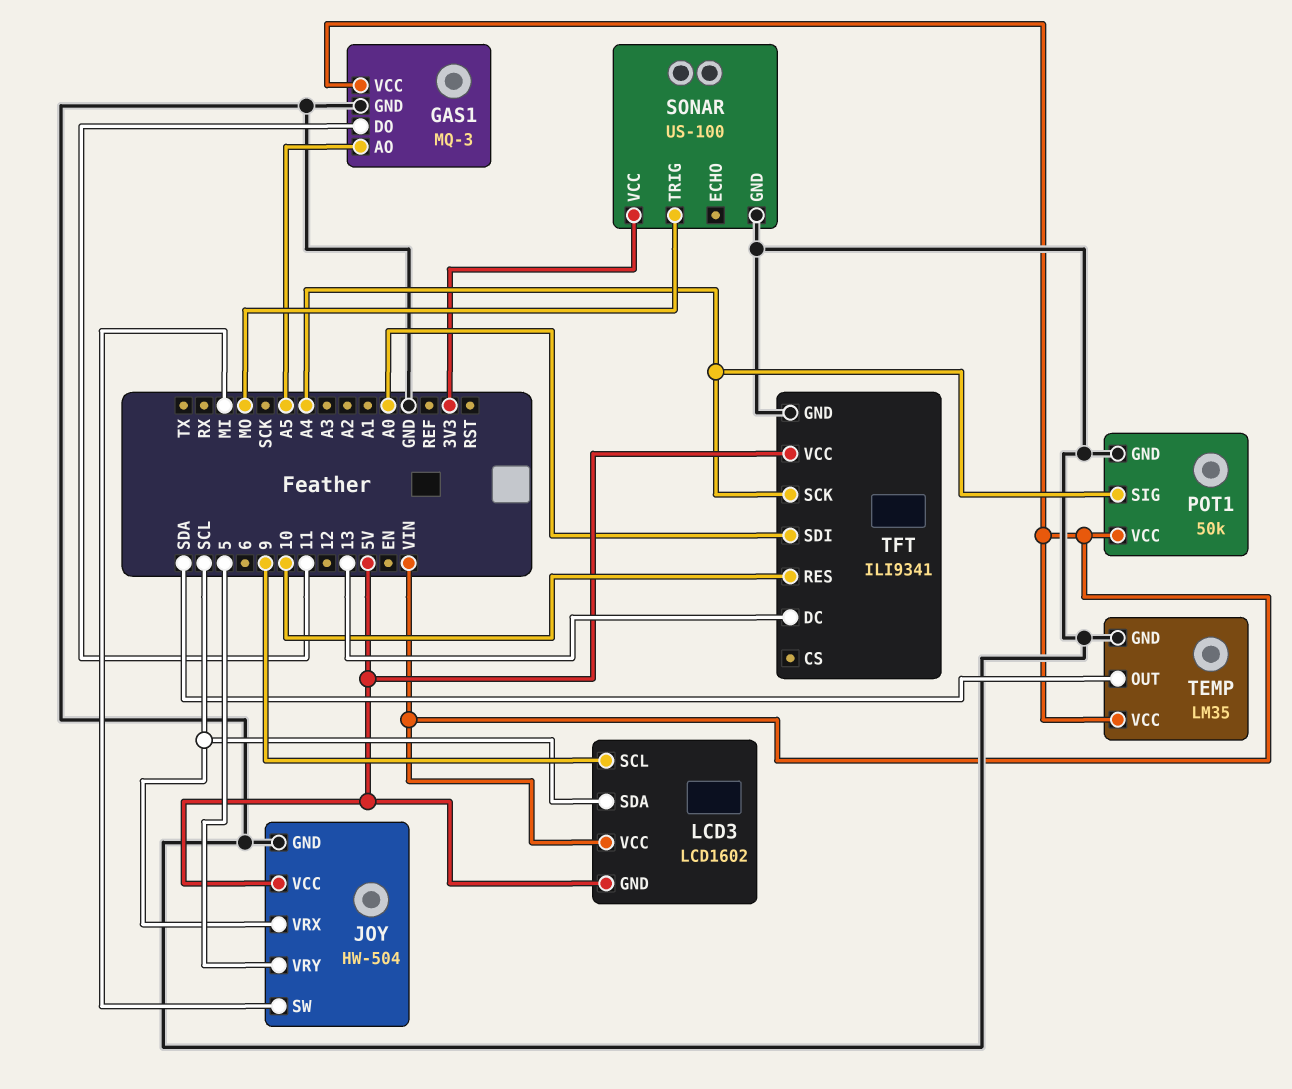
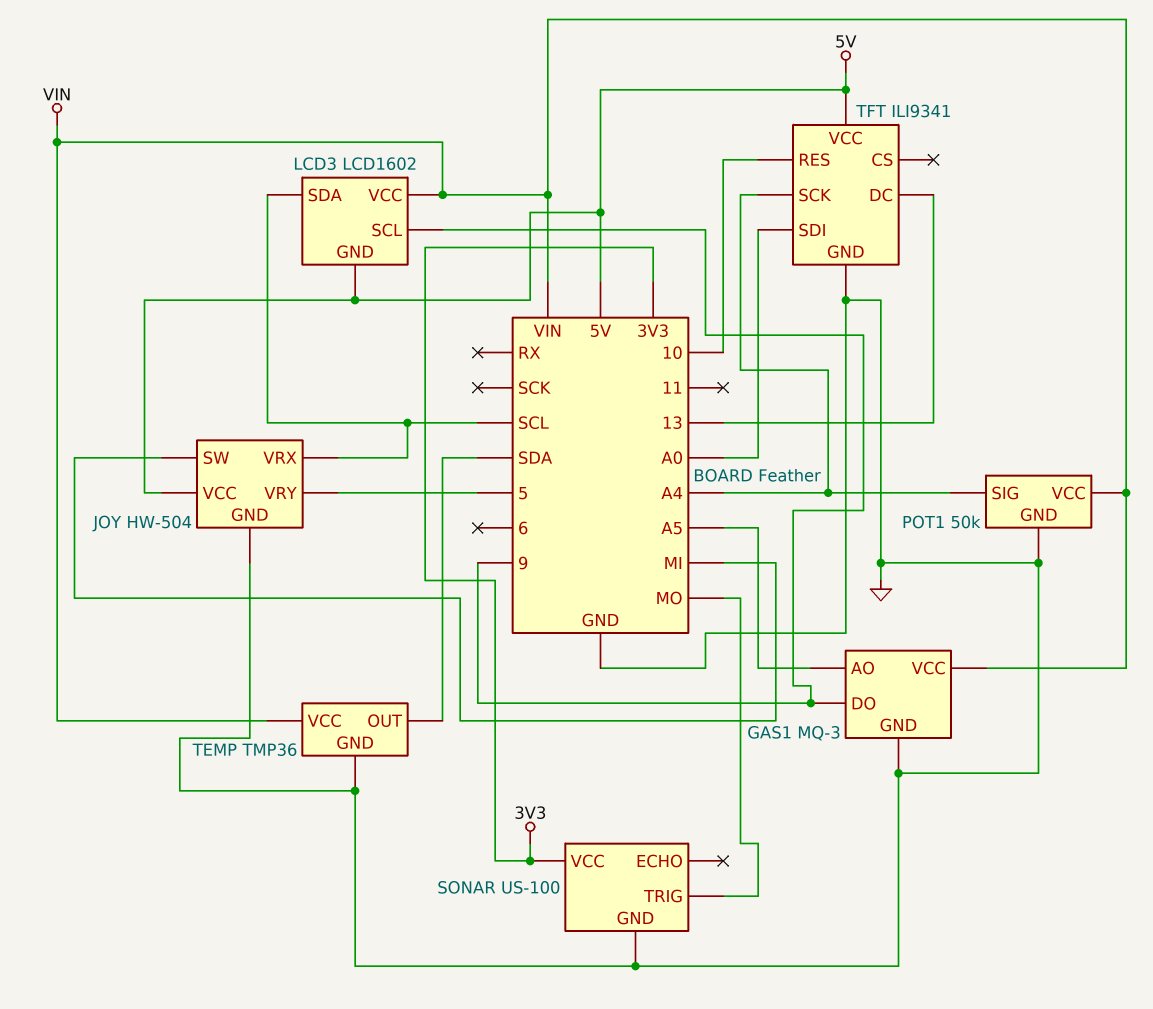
GAS1 pin DO: 11 -> 9
TEMP: LM35 -> TMP36

